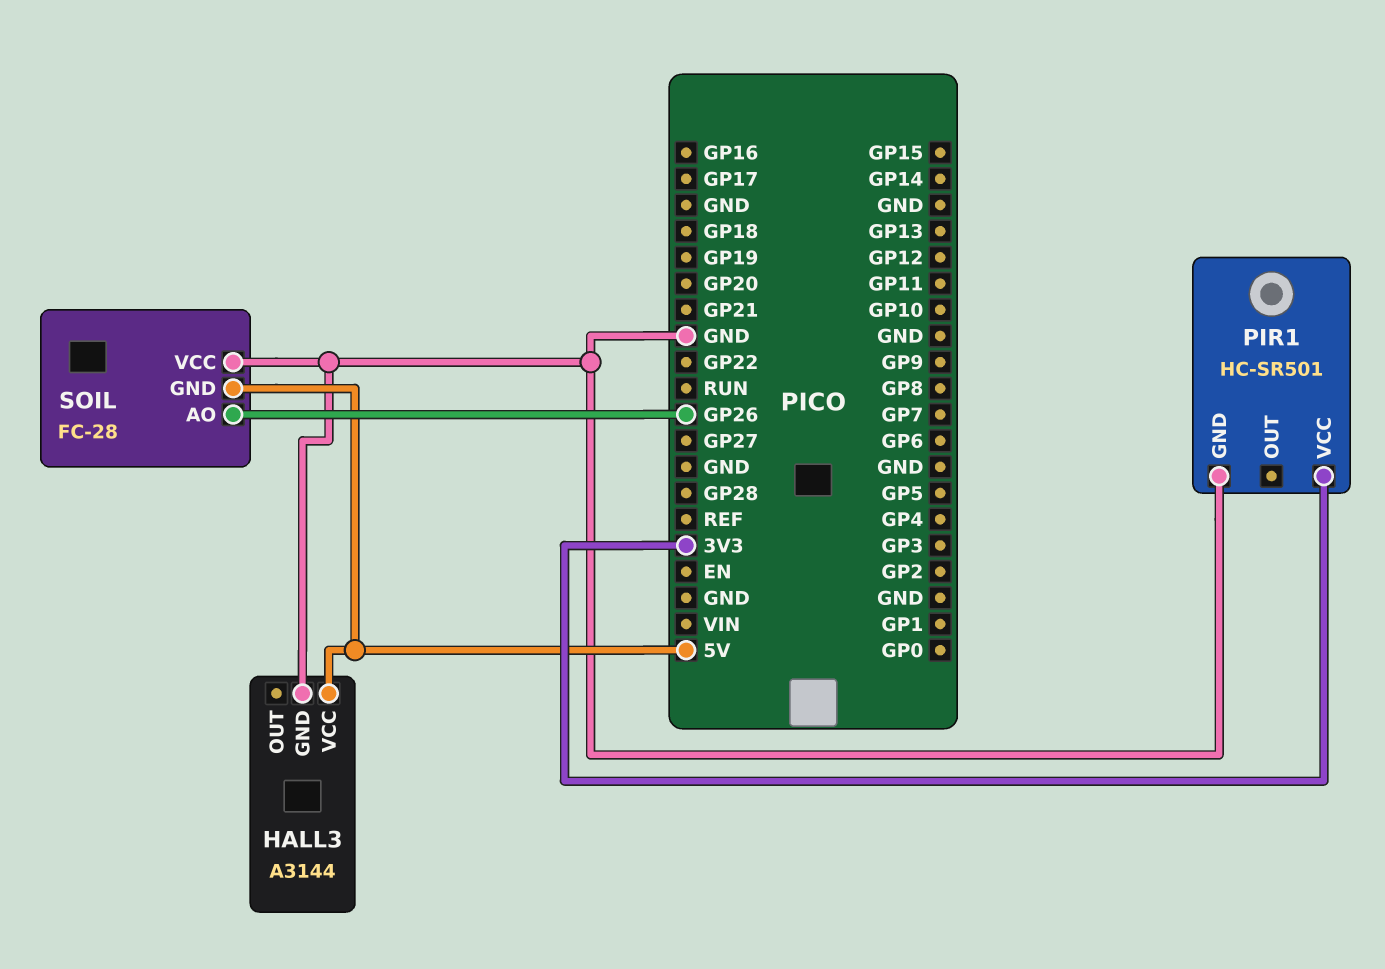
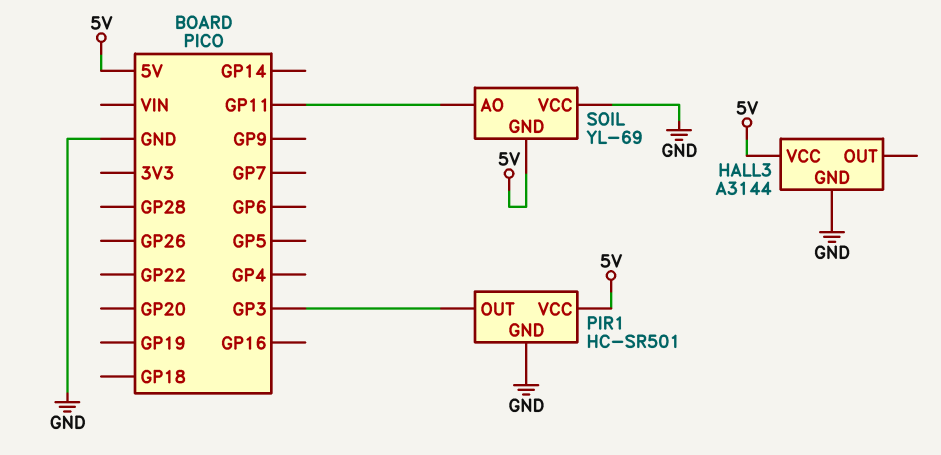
PIR1 pin OUT: none -> GP3
PIR1 pin VCC: 3V3 -> 5V
SOIL: FC-28 -> YL-69
SOIL pin AO: GP26 -> GP11

